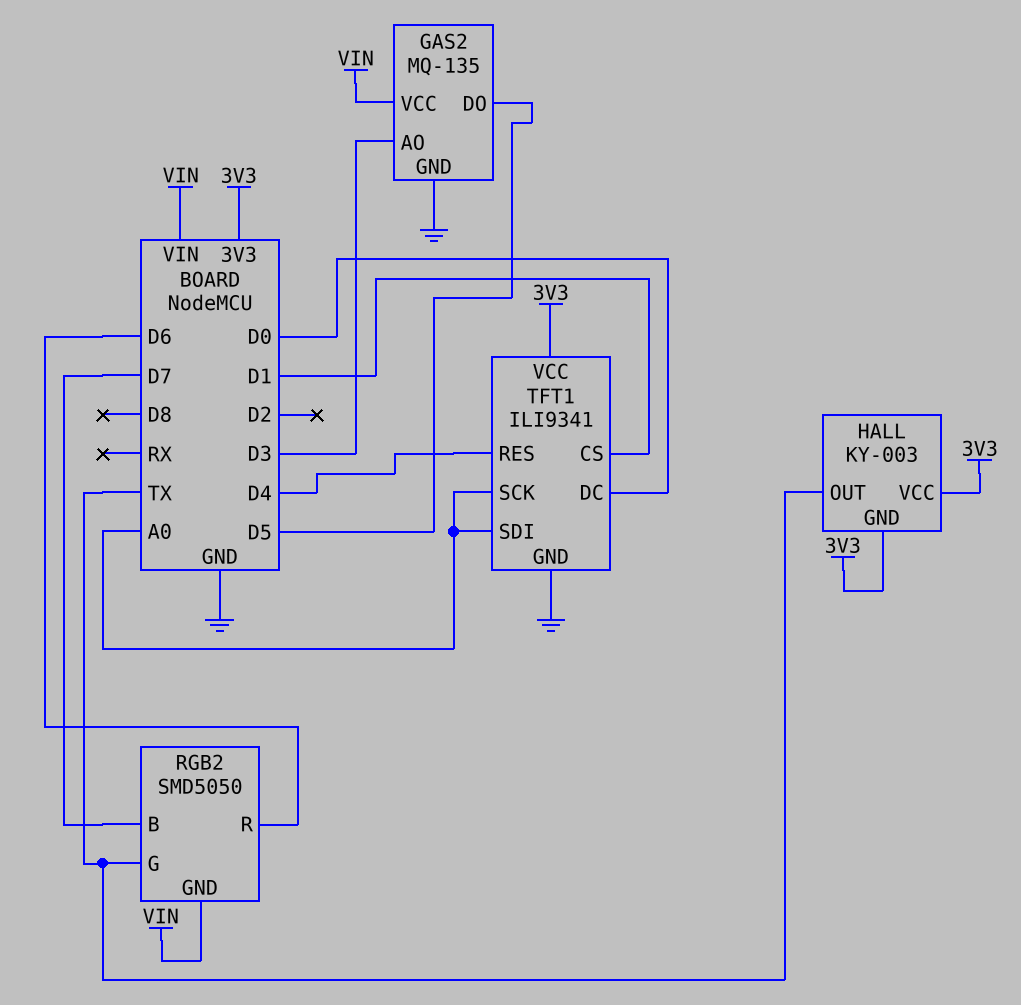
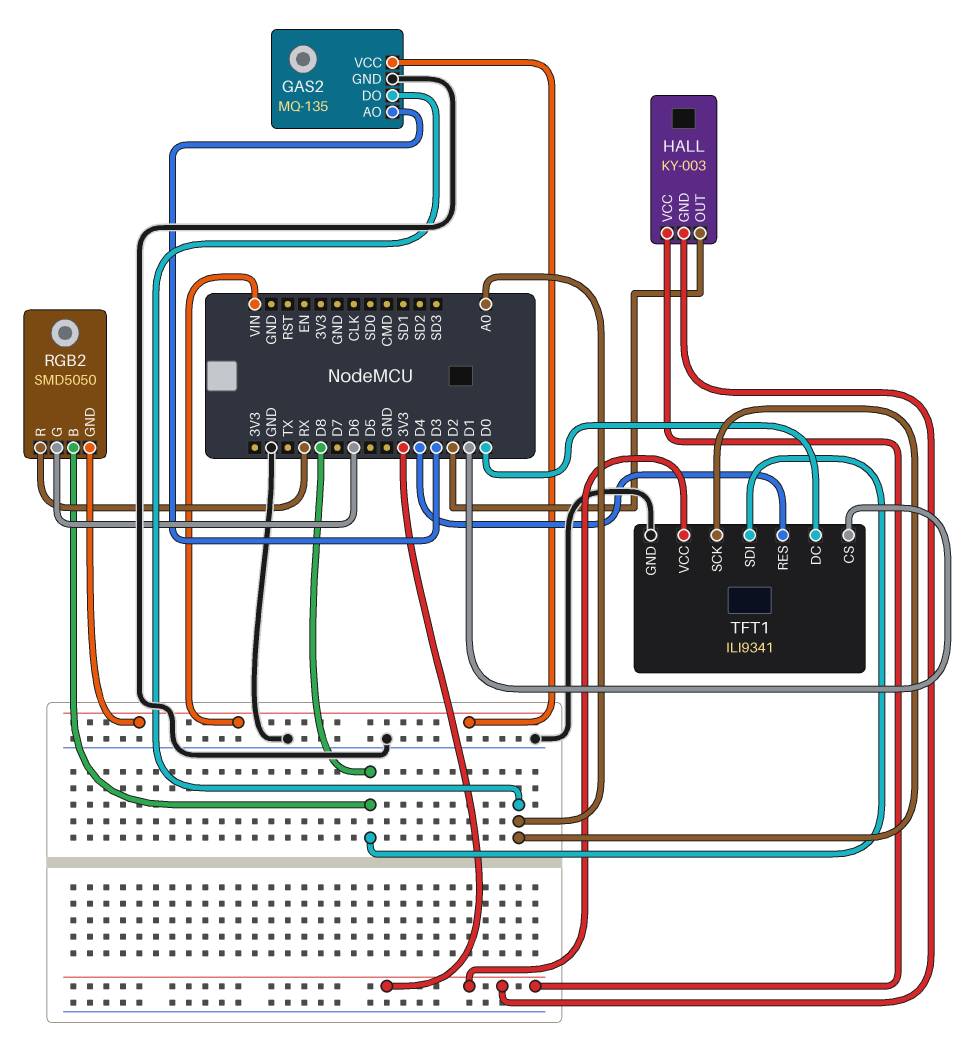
GAS2 pin DO: D5 -> A0
HALL pin OUT: TX -> D2
RGB2 pin B: D7 -> D8
RGB2 pin G: TX -> D6
RGB2 pin R: D6 -> RX
TFT1 pin SDI: A0 -> D8

